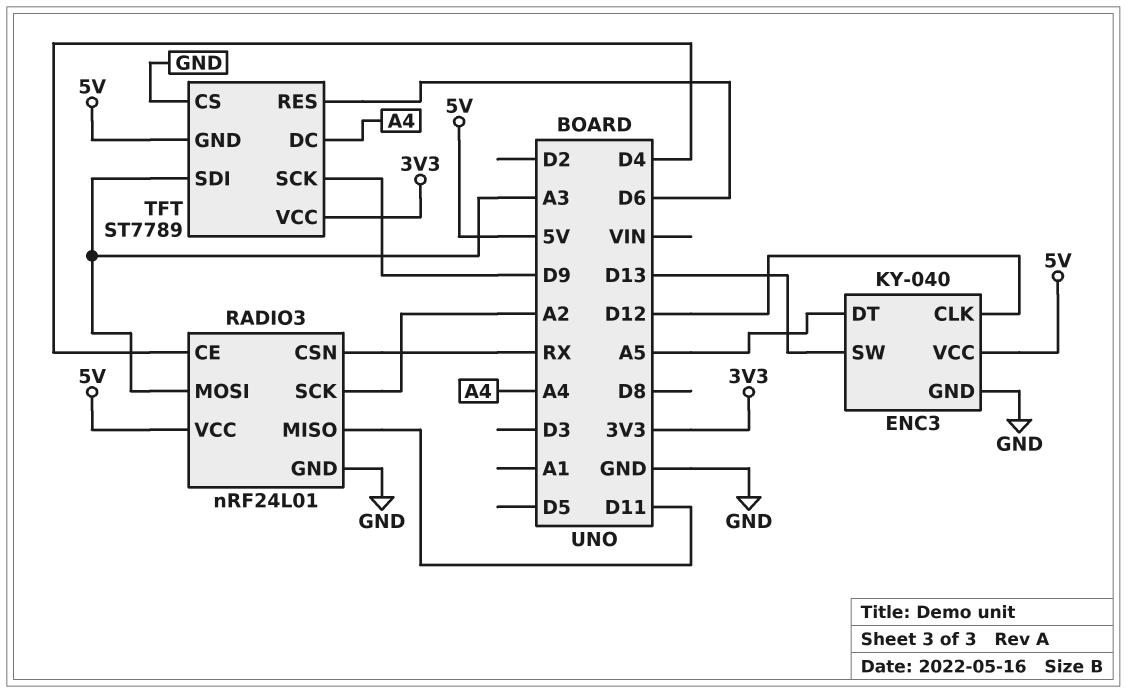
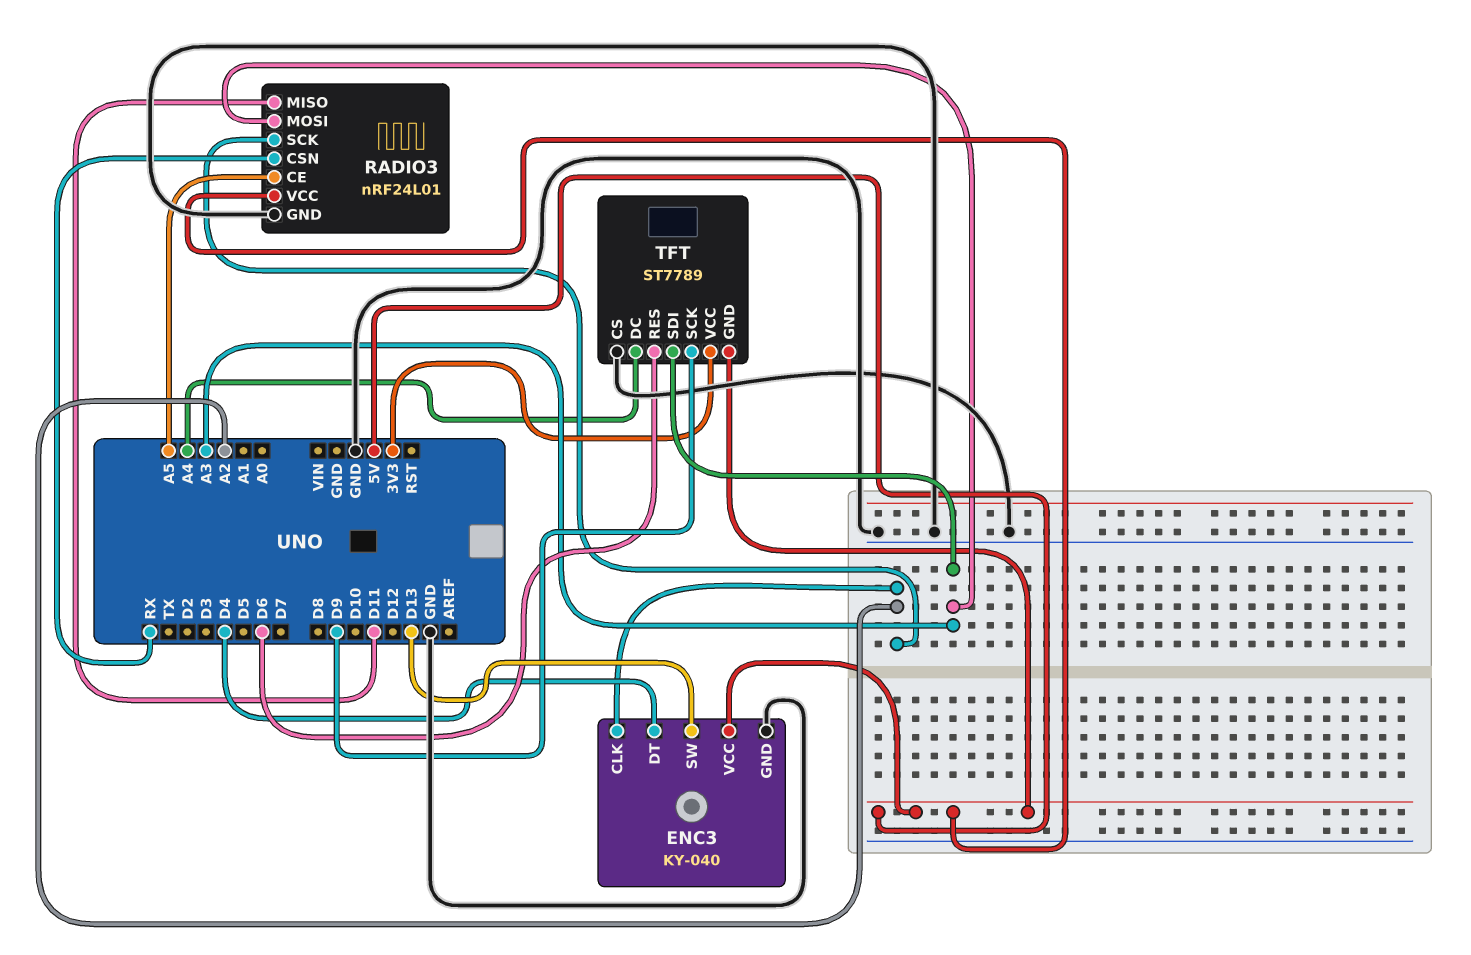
ENC3 pin CLK: D12 -> A2
ENC3 pin DT: A5 -> D4
RADIO3 pin CE: D4 -> A5

